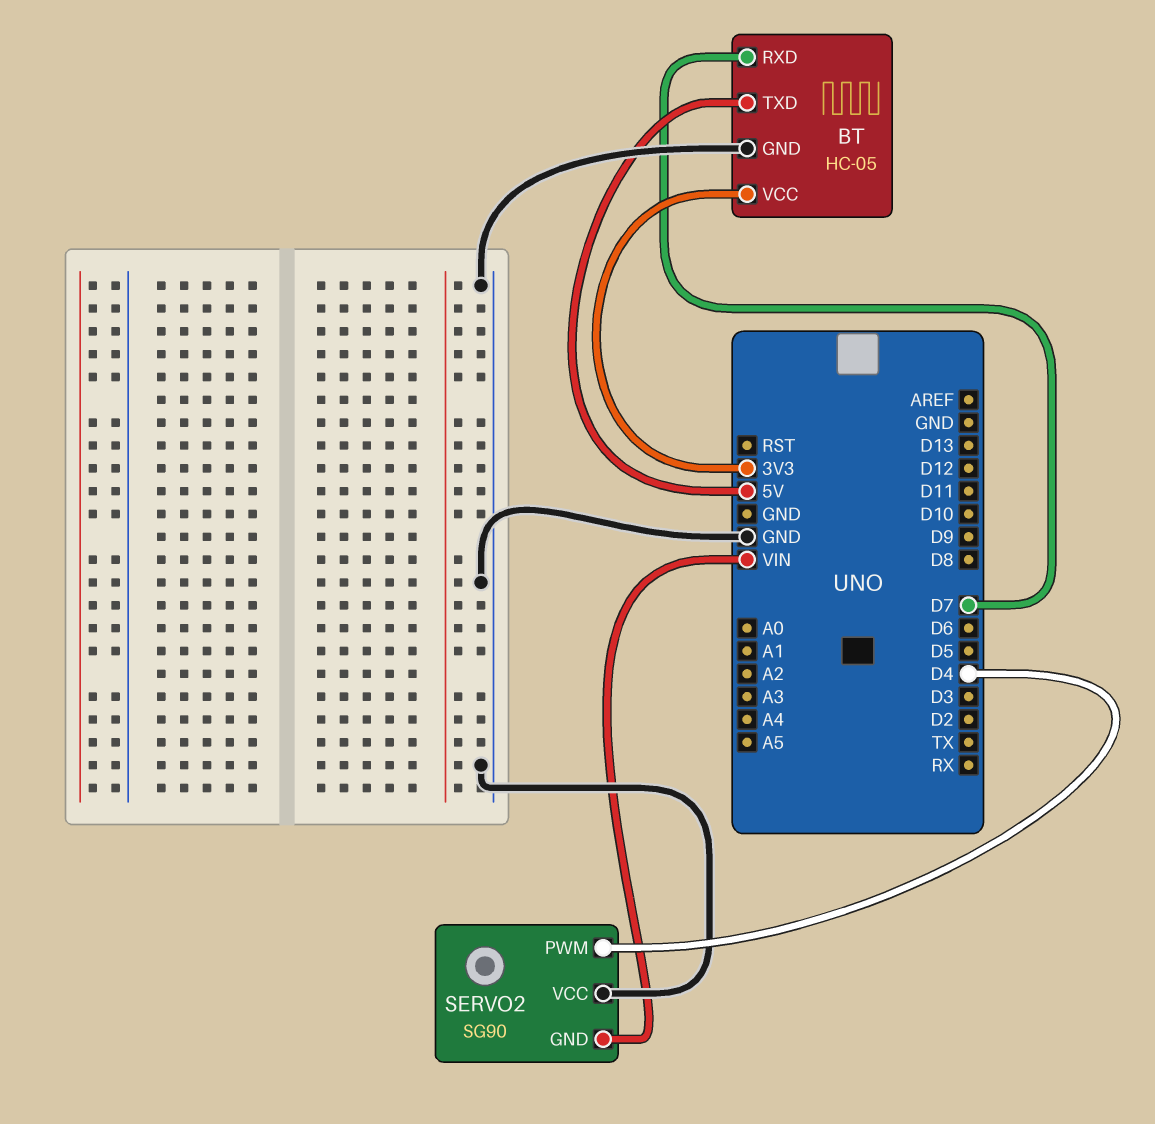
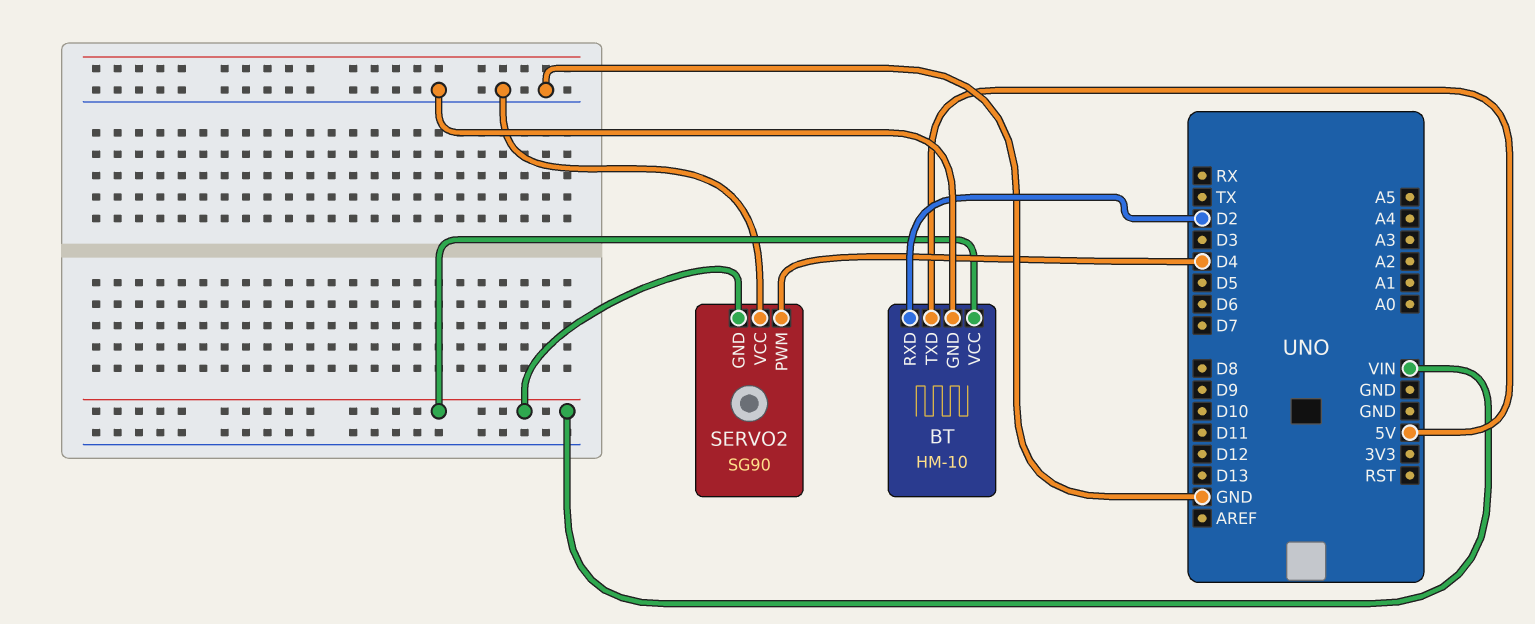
BT: HC-05 -> HM-10
BT pin RXD: D7 -> D2
BT pin VCC: 3V3 -> VIN

